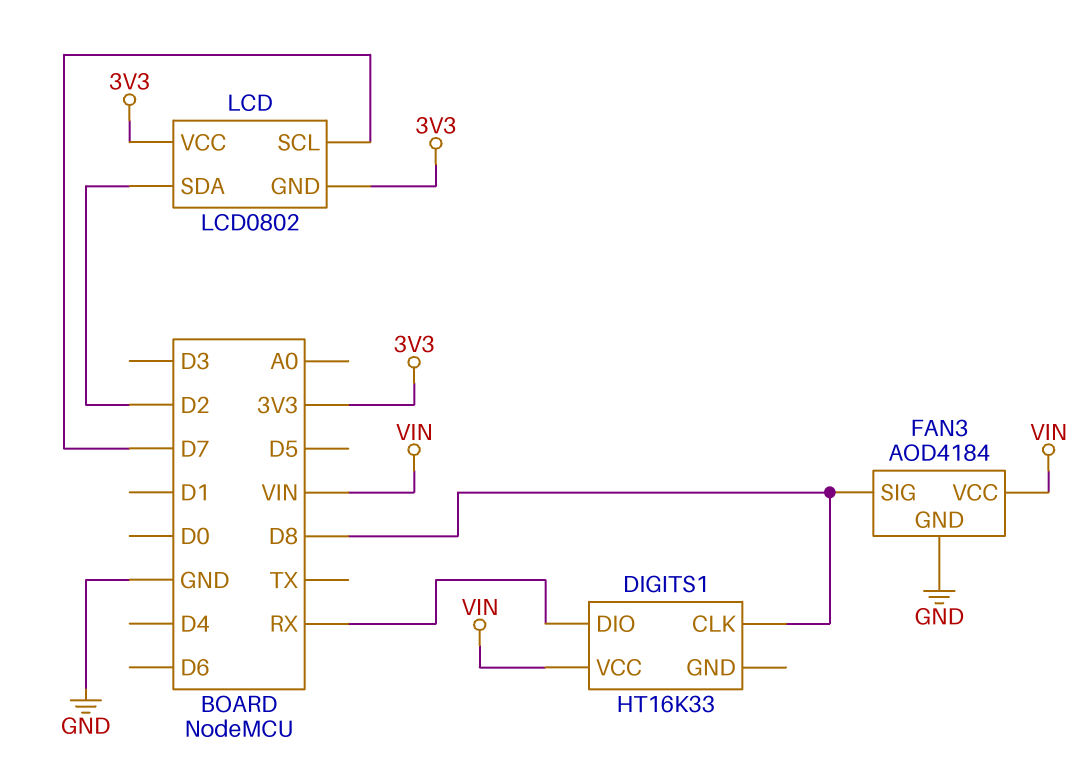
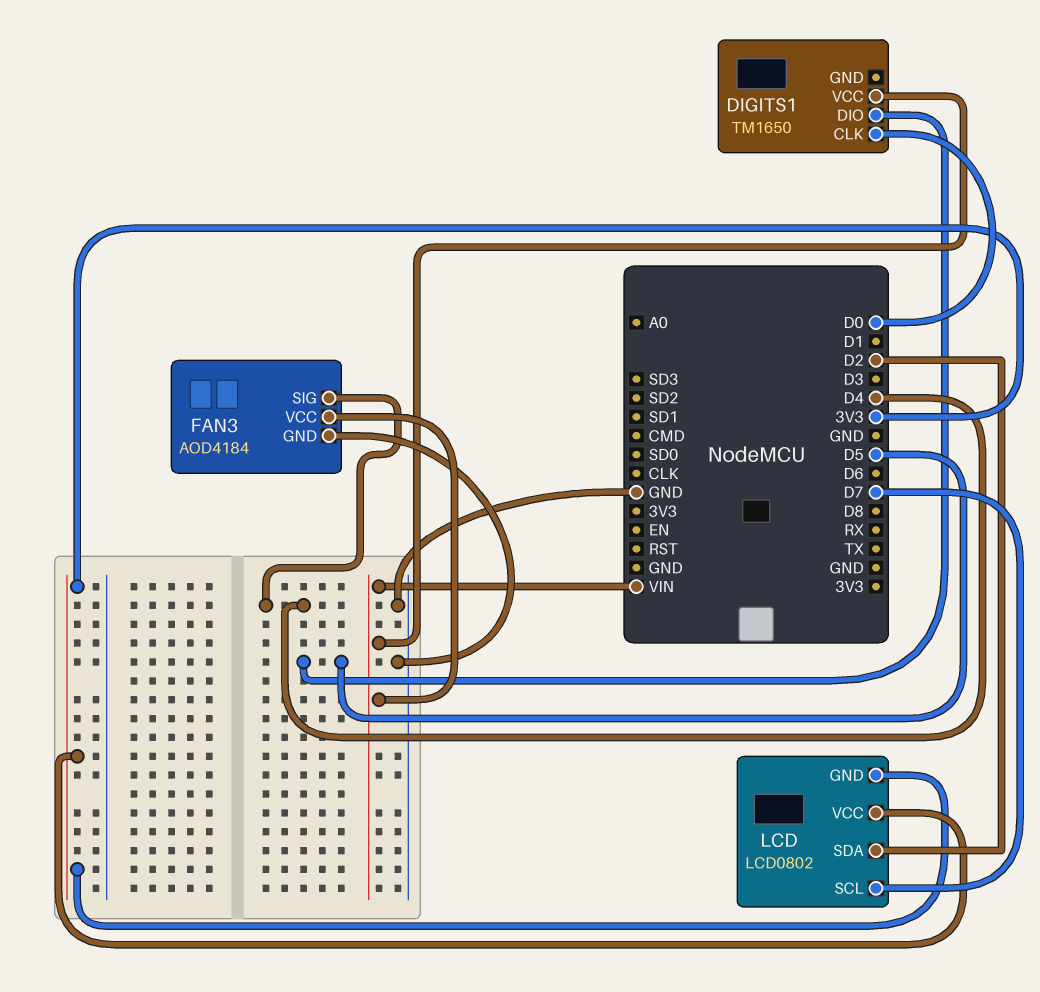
DIGITS1: HT16K33 -> TM1650
DIGITS1 pin CLK: D8 -> D0
DIGITS1 pin DIO: RX -> D5
FAN3 pin SIG: D8 -> D4

